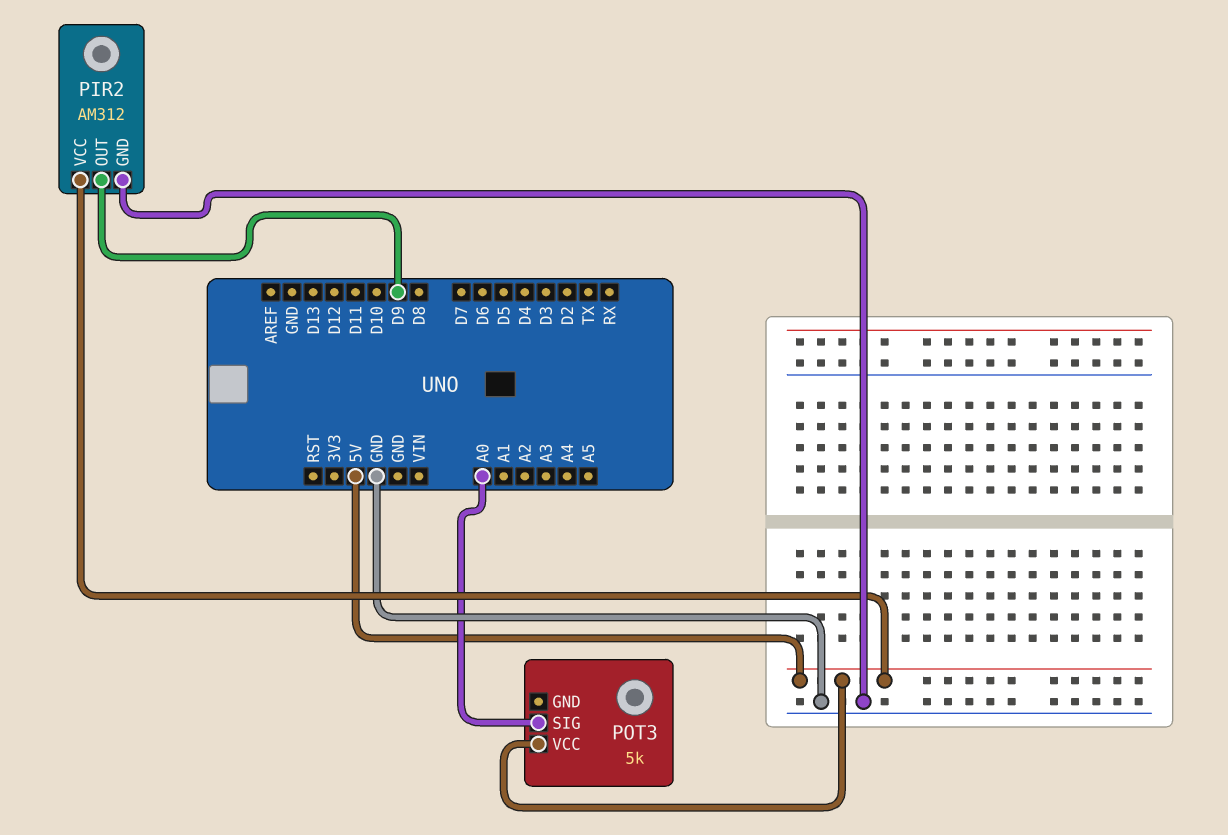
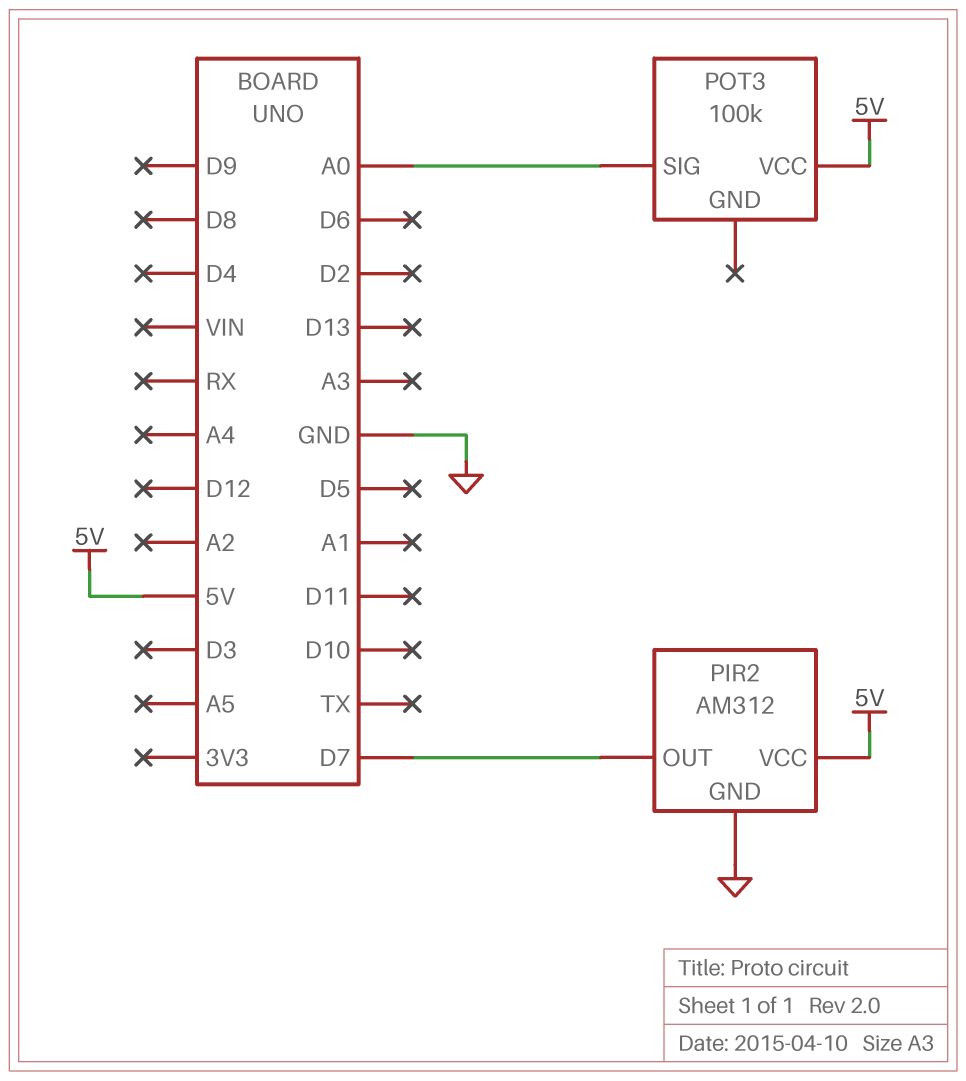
PIR2 pin OUT: D9 -> D7
POT3: 5k -> 100k

